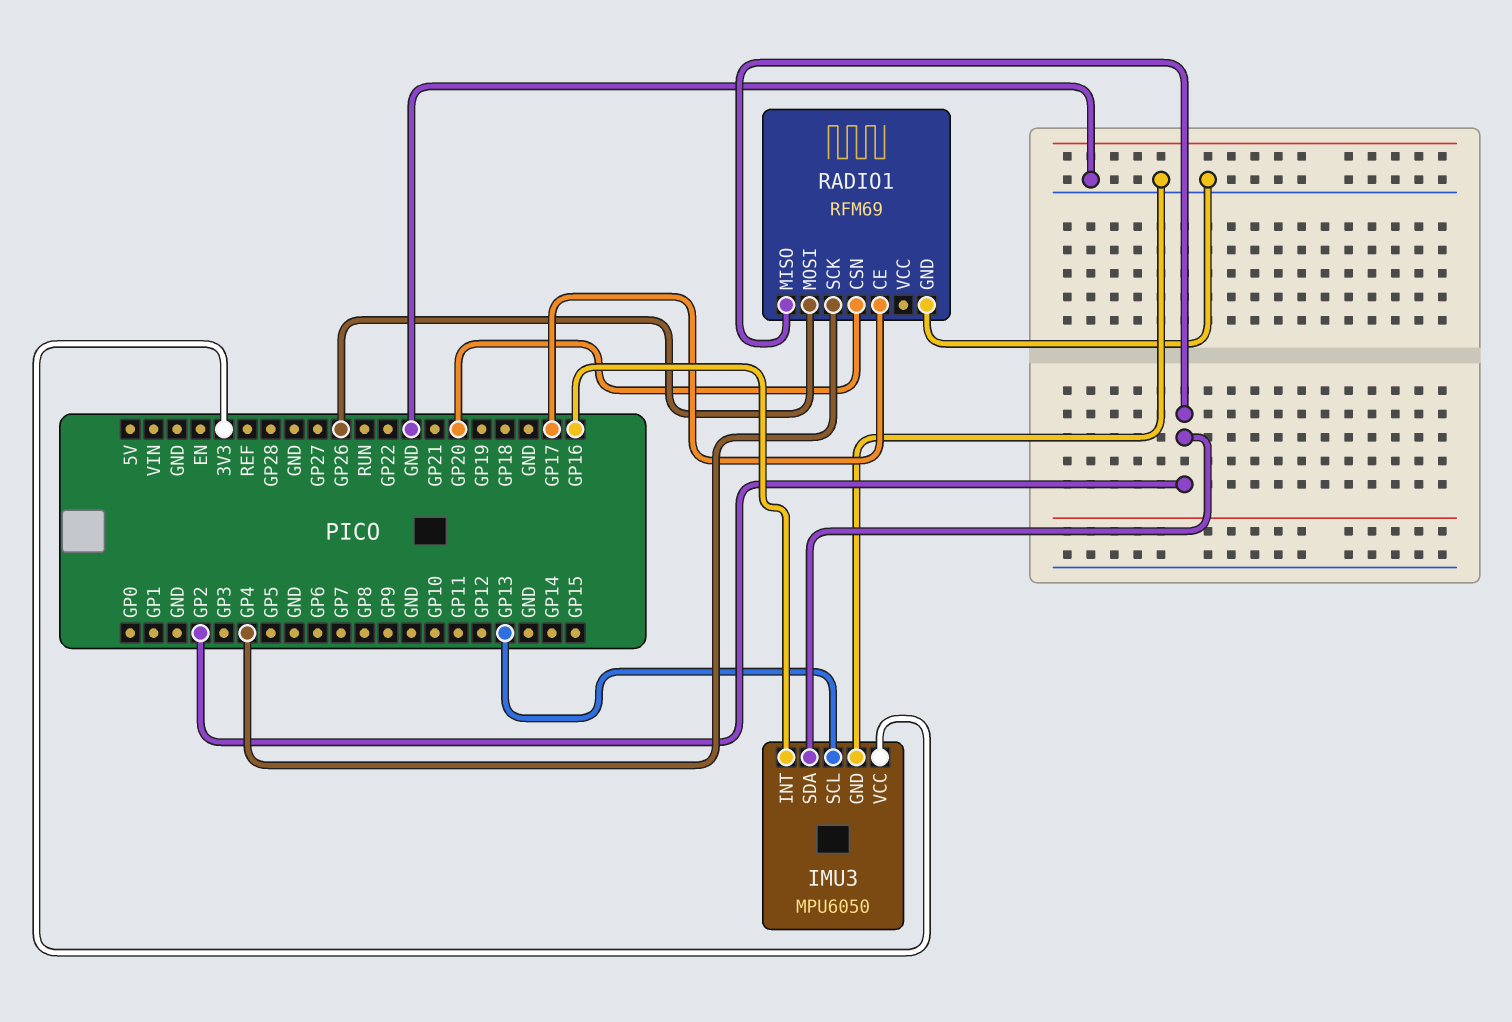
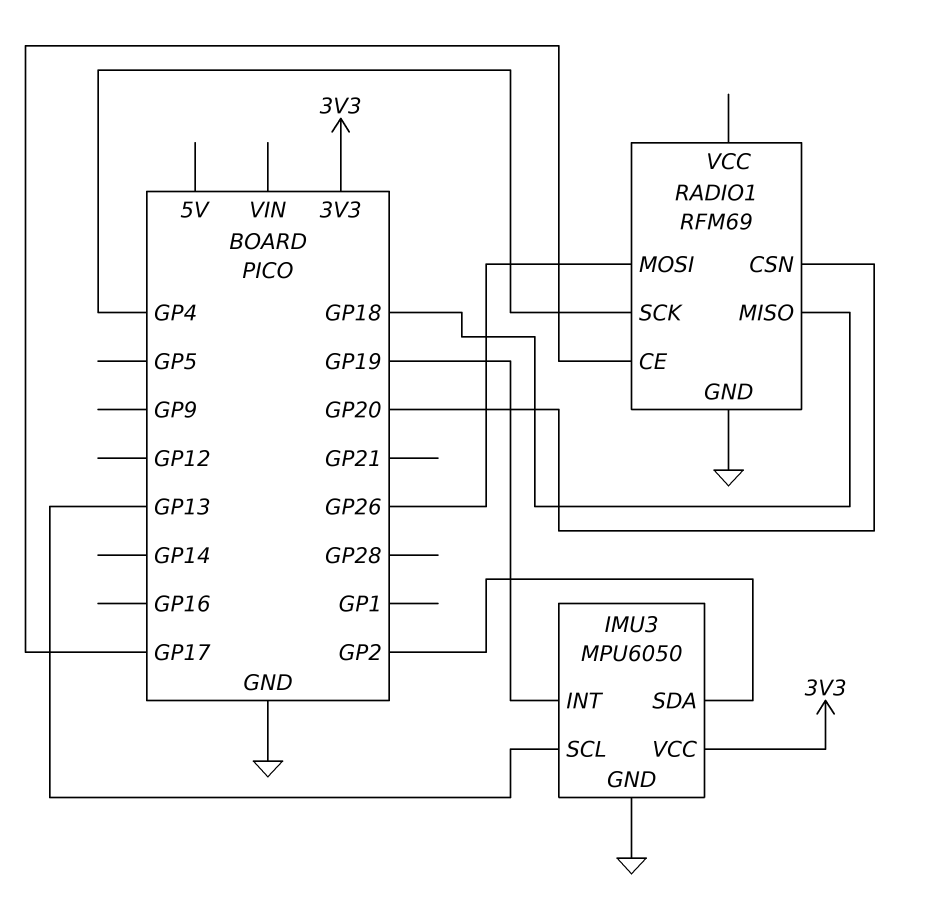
IMU3 pin INT: GP16 -> GP19
RADIO1 pin MISO: GP2 -> GP18

